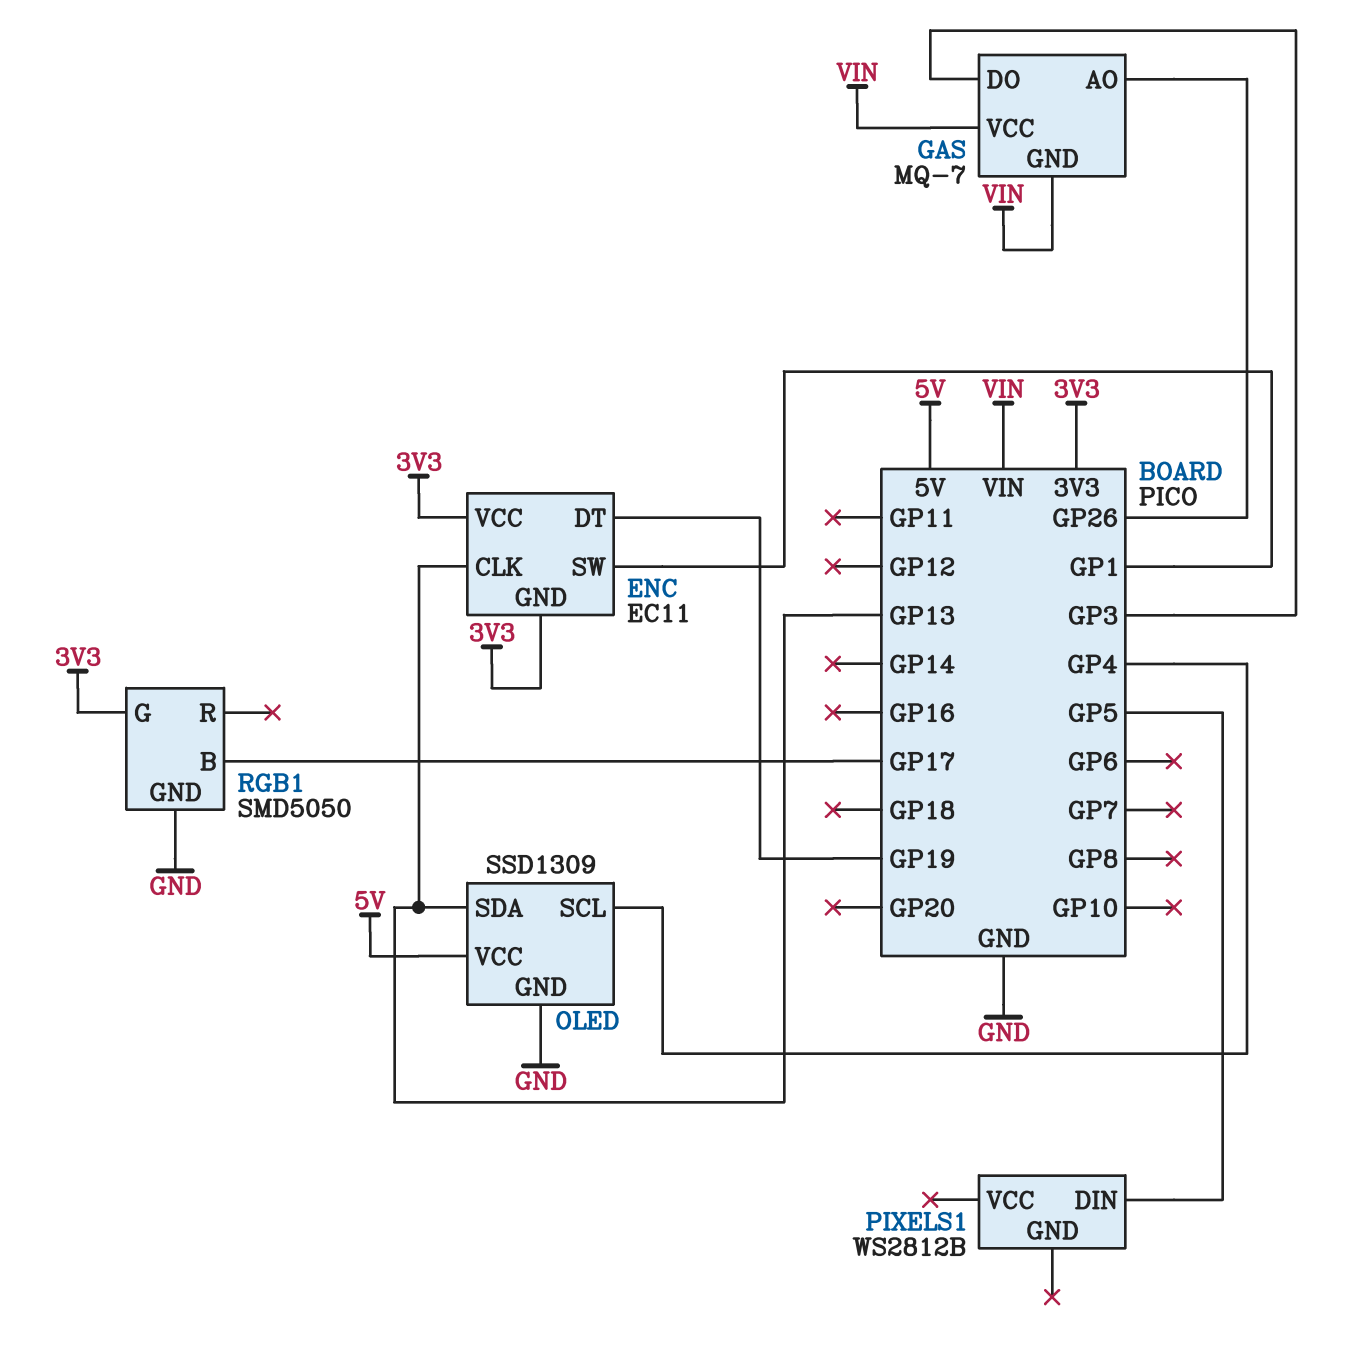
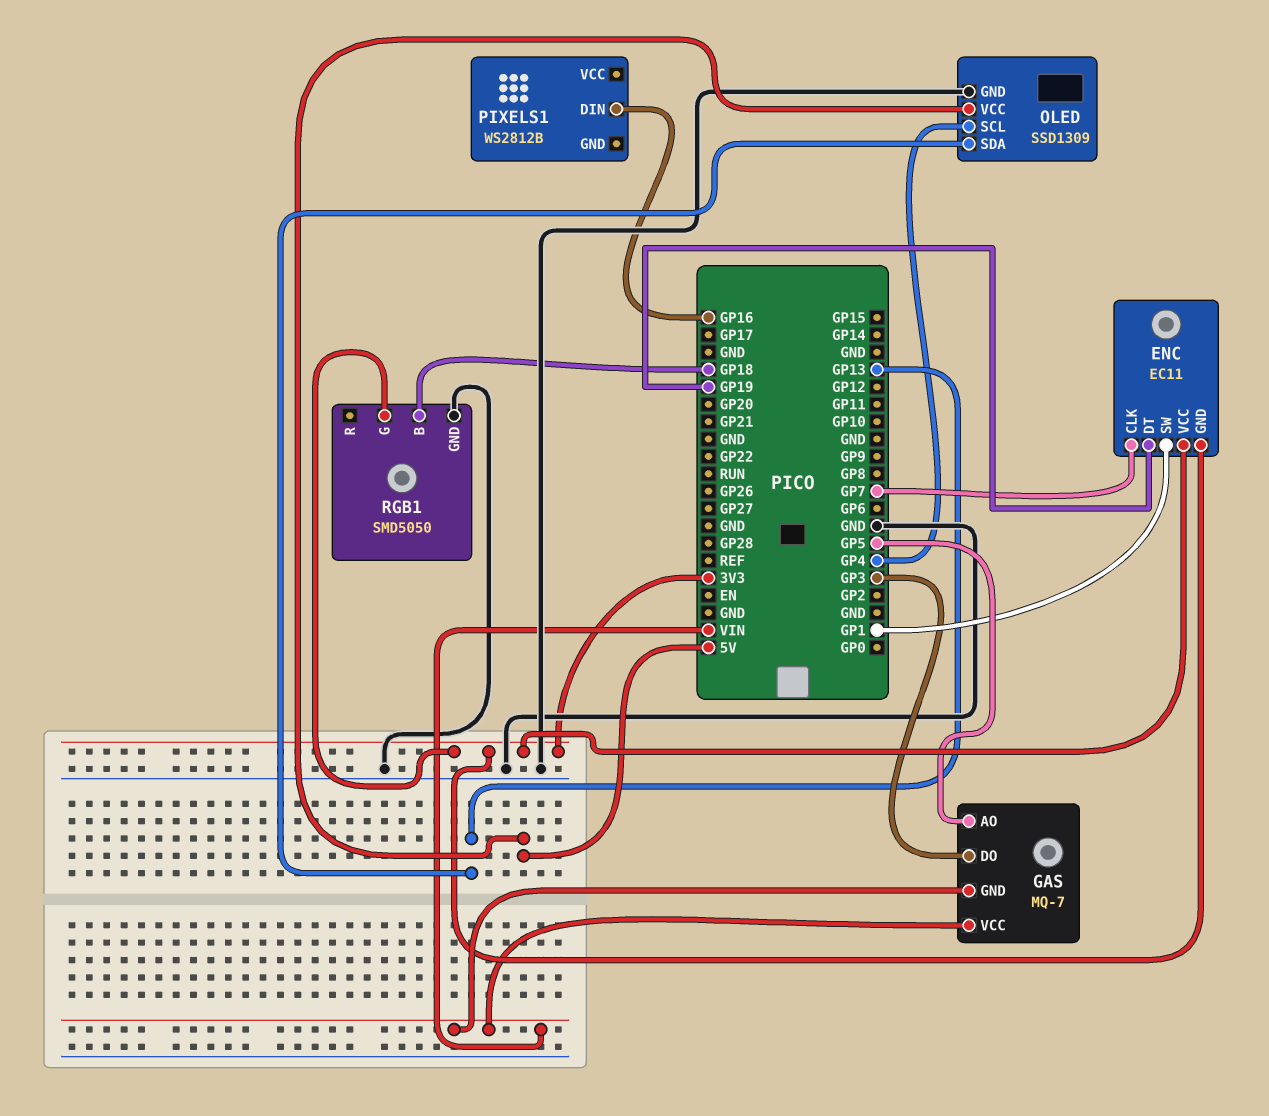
ENC pin CLK: GP13 -> GP7
GAS pin AO: GP26 -> GP5
PIXELS1 pin DIN: GP5 -> GP16
RGB1 pin B: GP17 -> GP18

